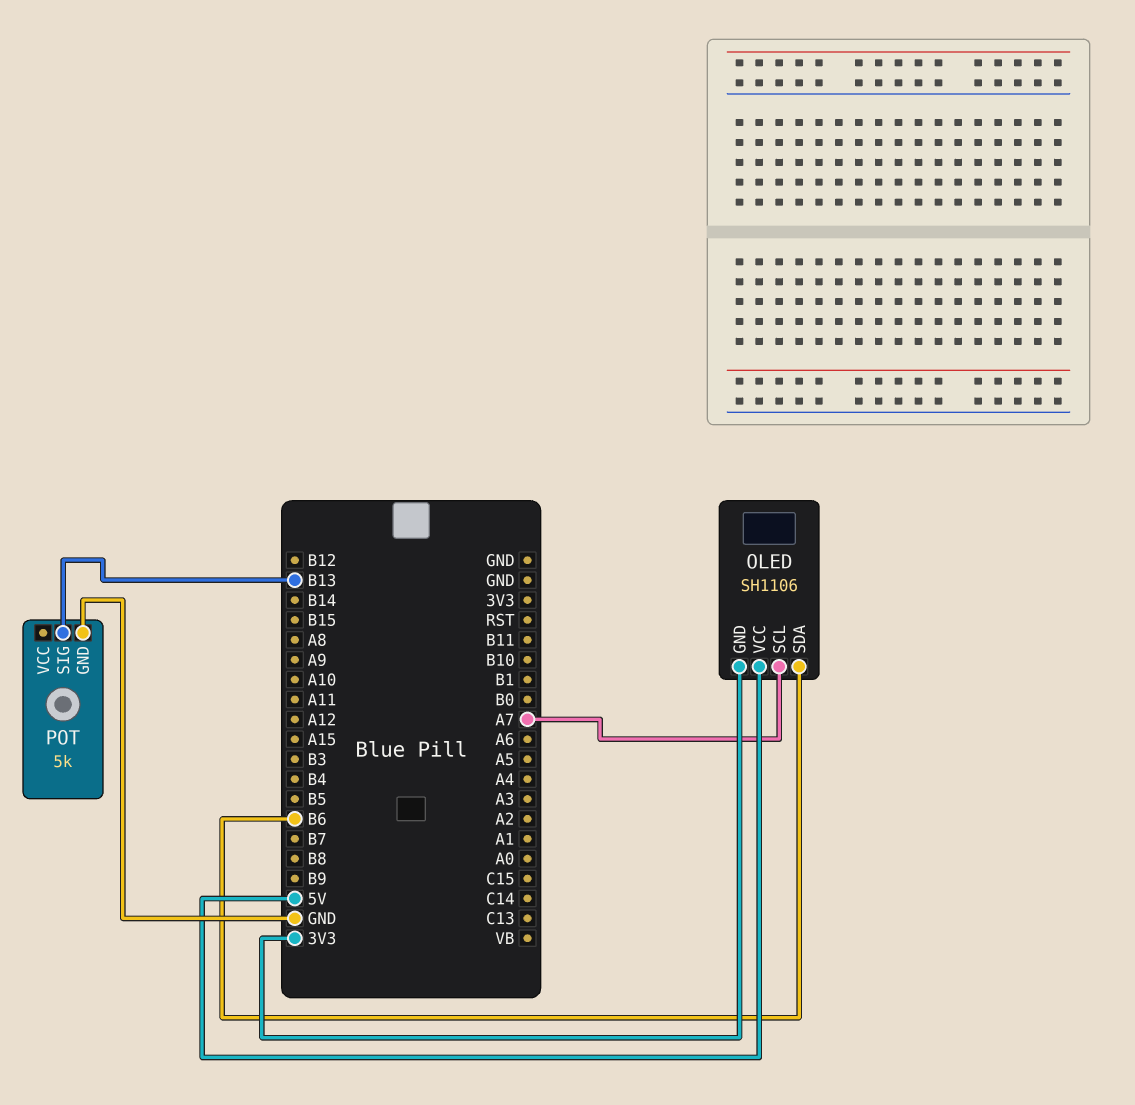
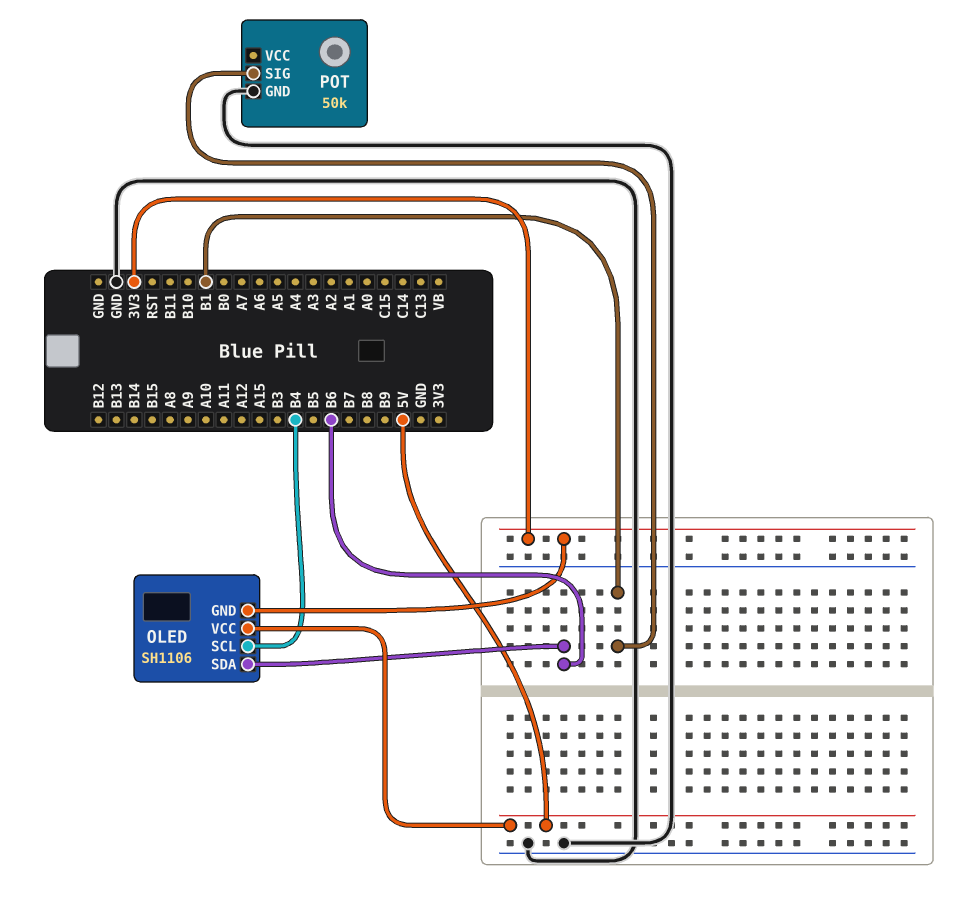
OLED pin SCL: A7 -> B4
POT: 5k -> 50k
POT pin SIG: B13 -> B1

